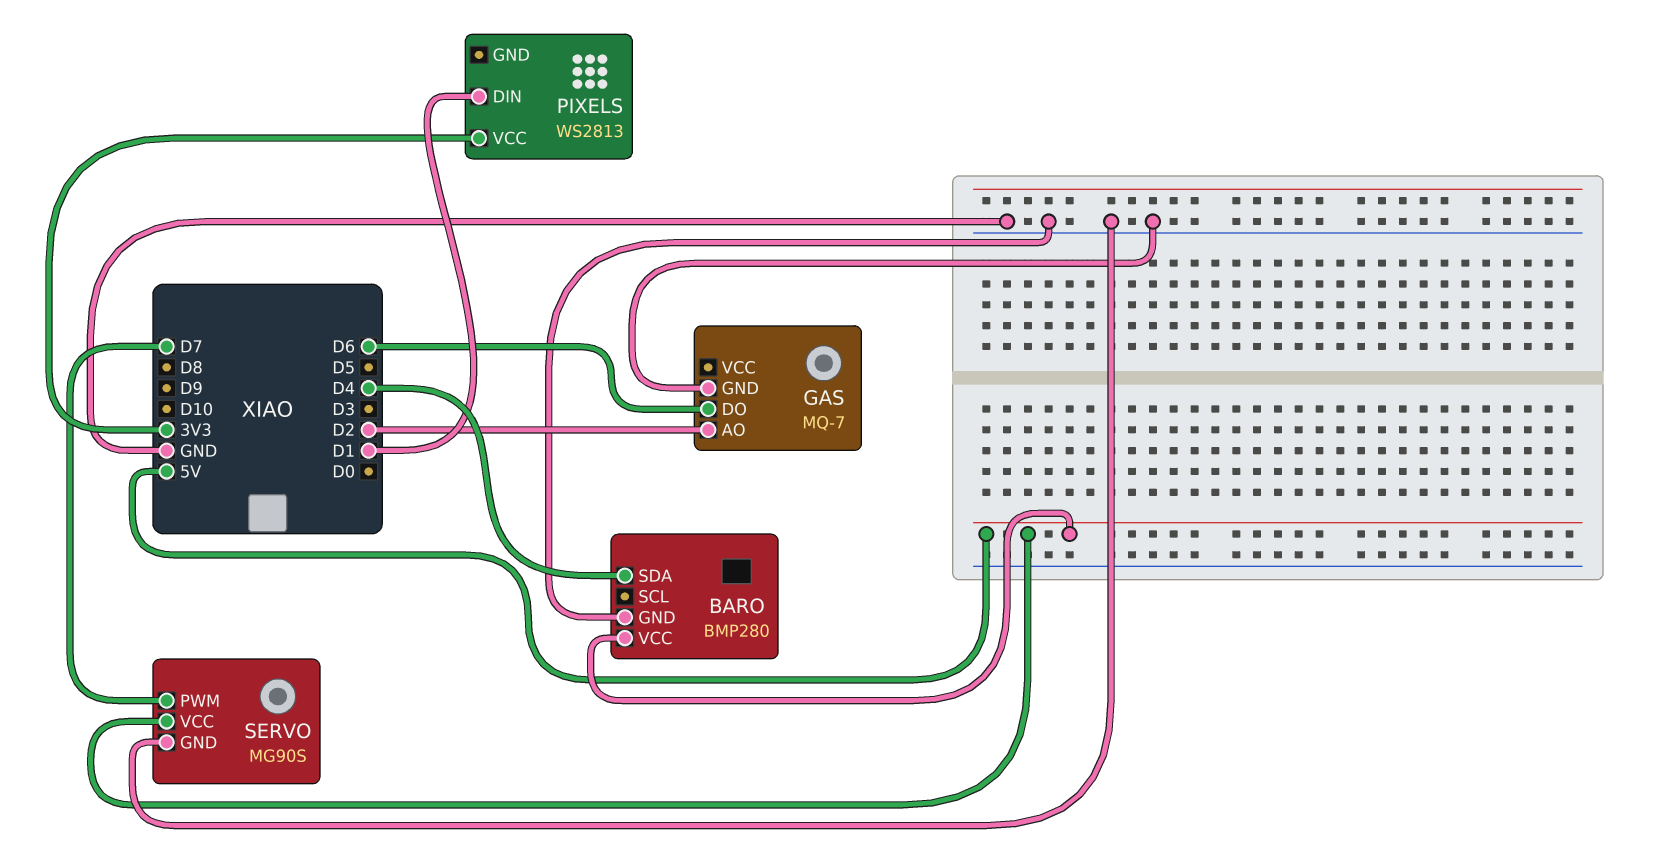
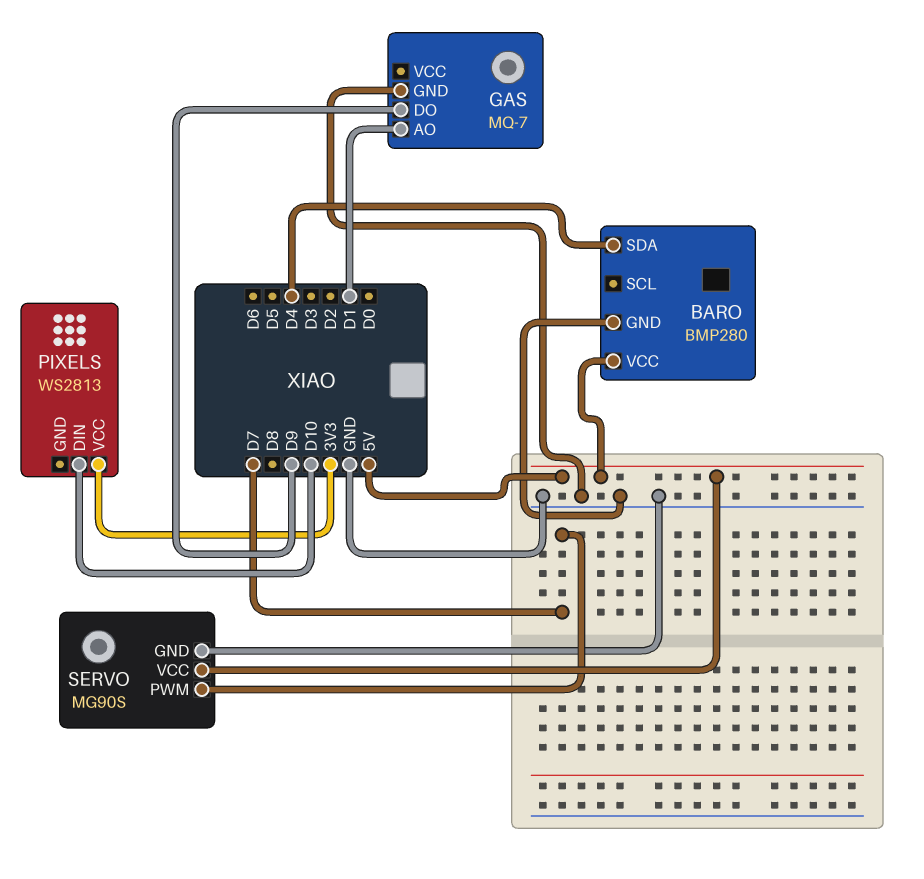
GAS pin AO: D2 -> D1
GAS pin DO: D6 -> D9
PIXELS pin DIN: D1 -> D10

